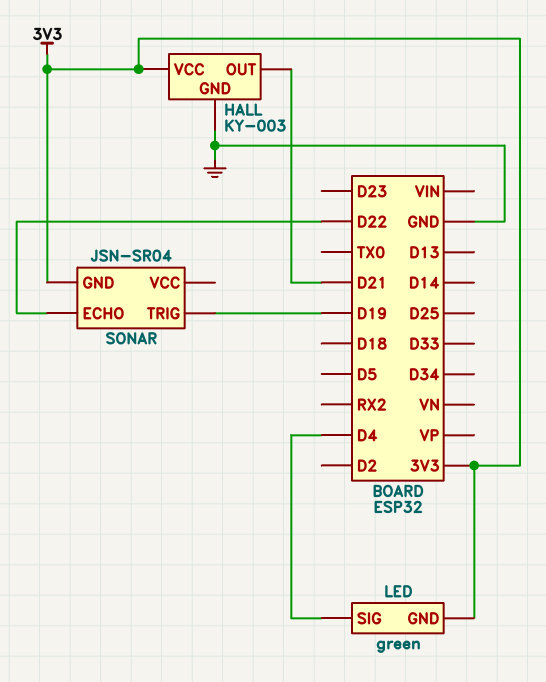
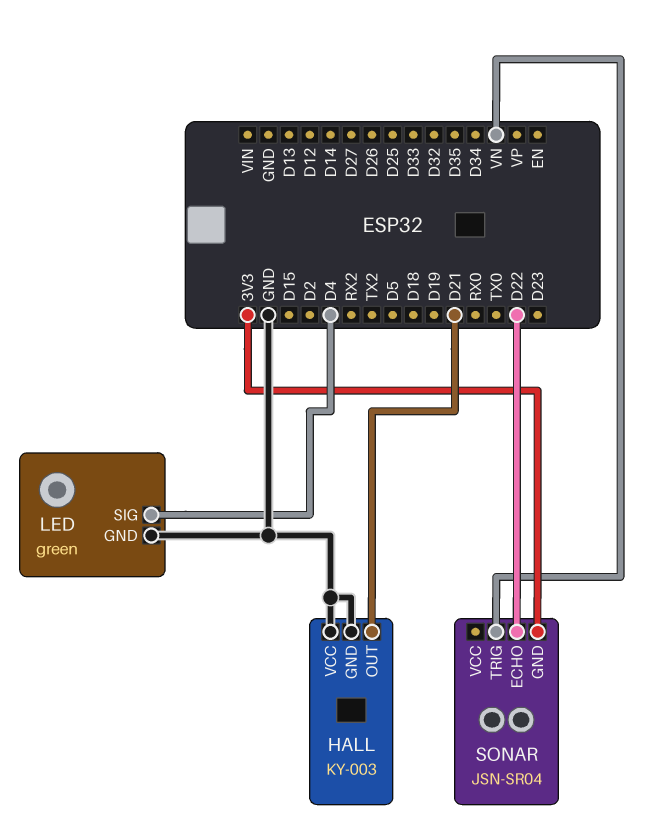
HALL pin VCC: 3V3 -> GND
LED pin GND: 3V3 -> GND
SONAR pin TRIG: D19 -> VN

